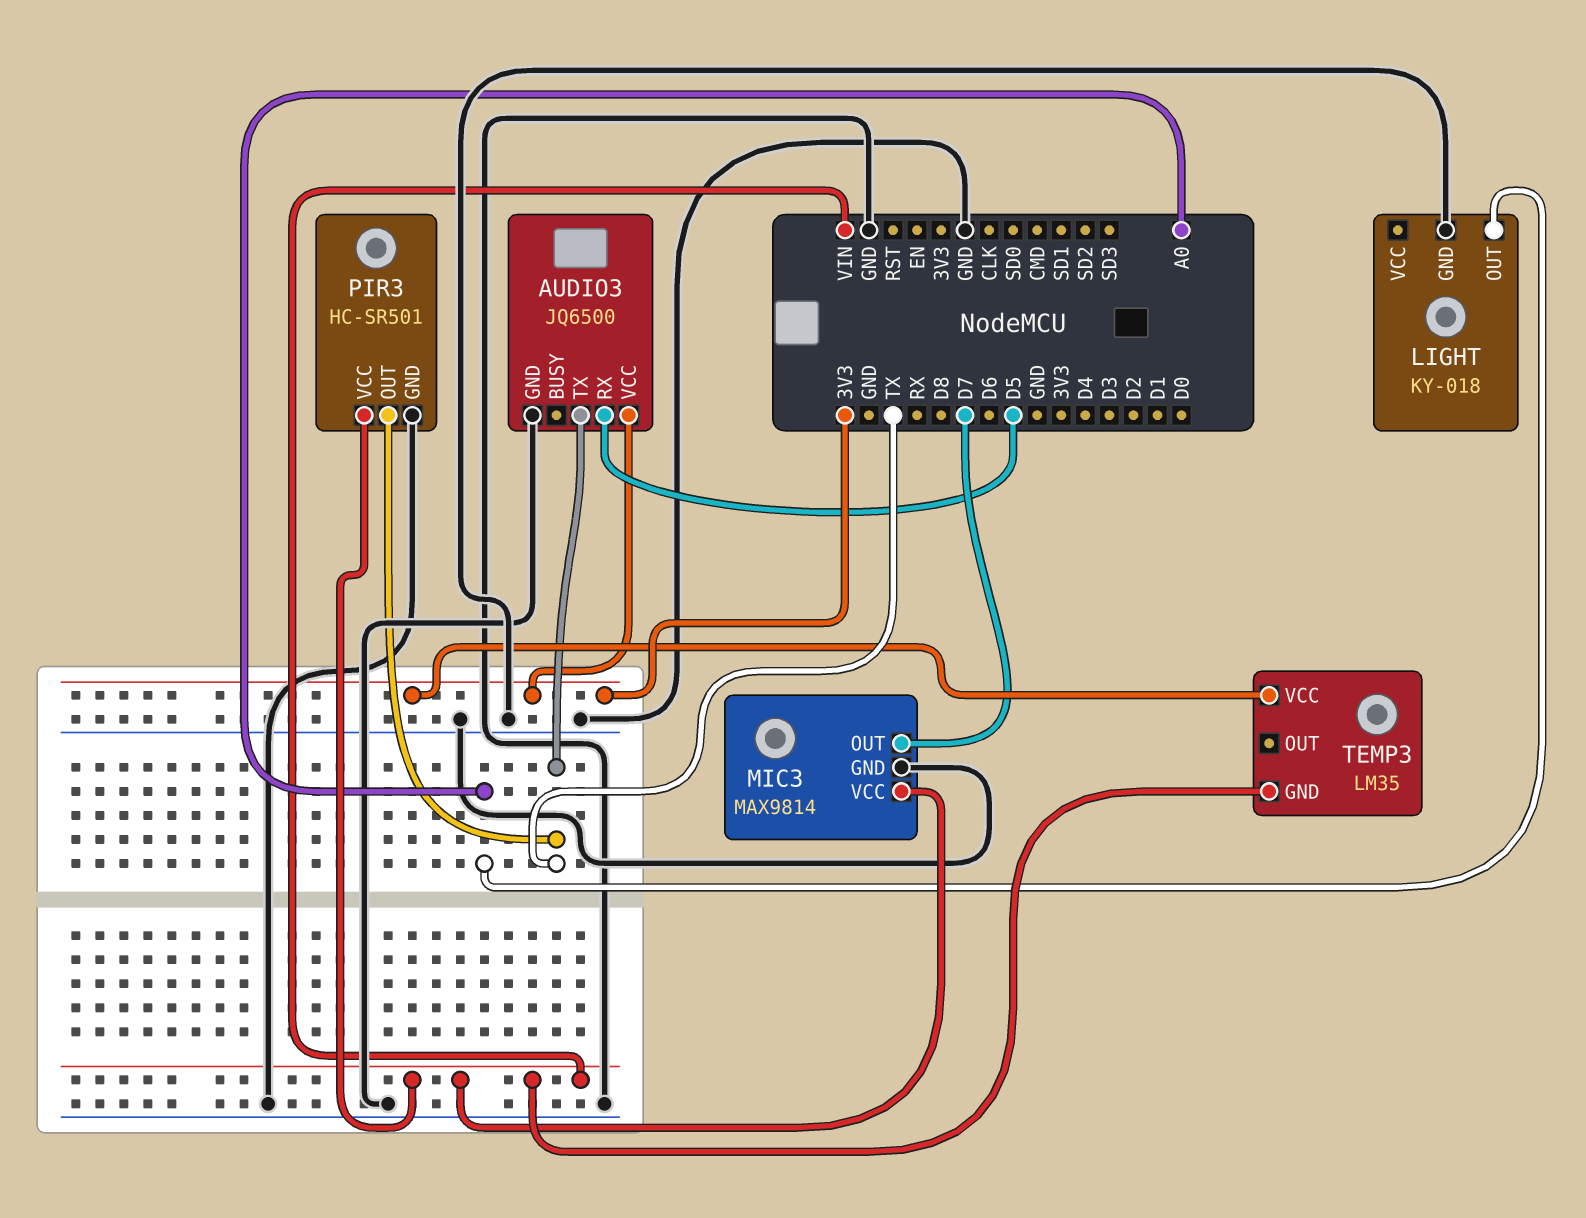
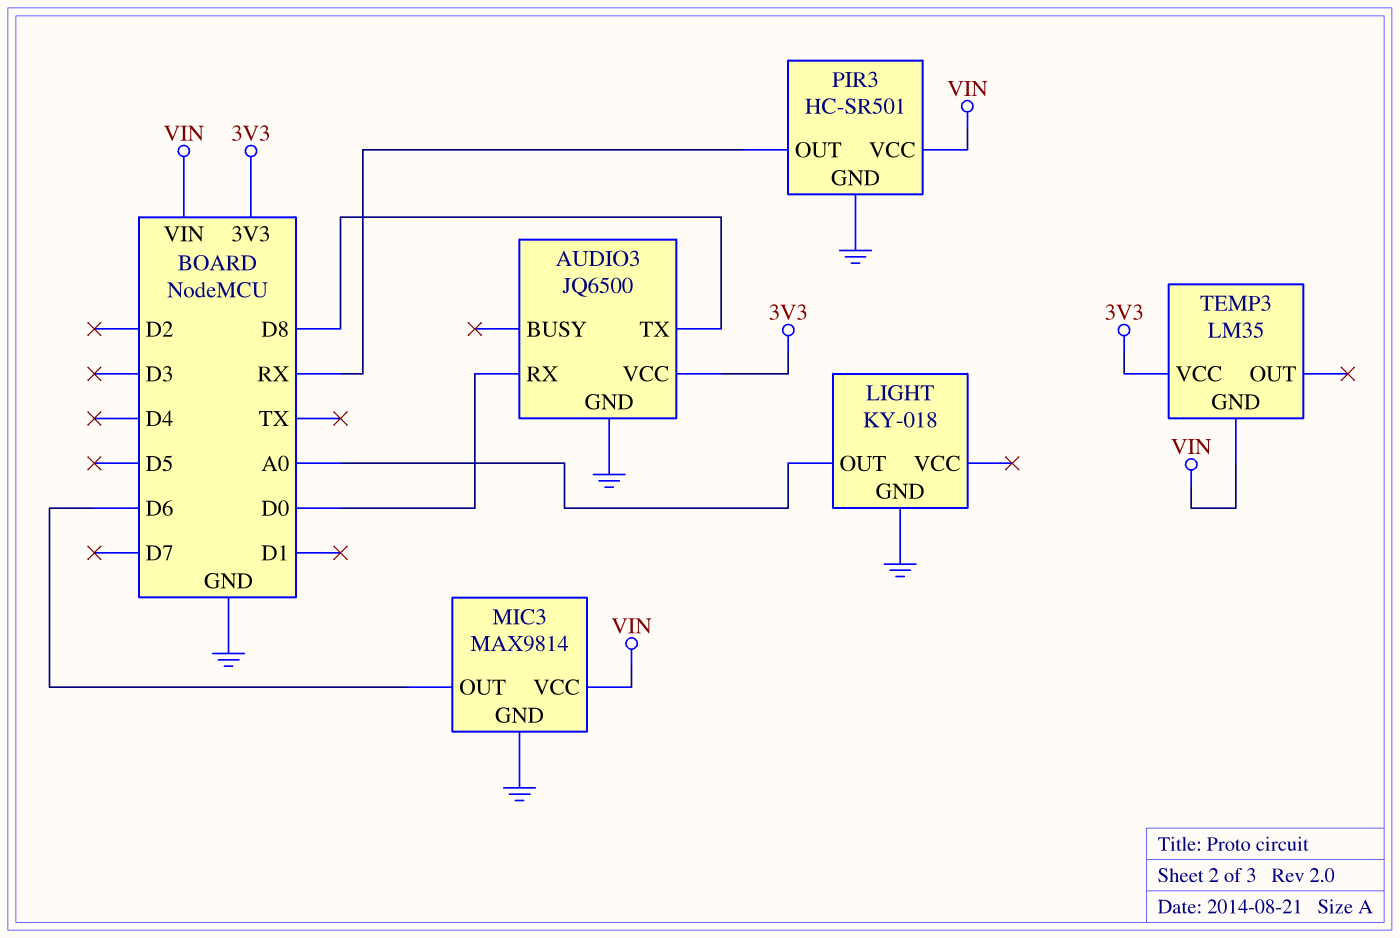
AUDIO3 pin RX: D5 -> D0
AUDIO3 pin TX: TX -> D8
MIC3 pin OUT: D7 -> D6
PIR3 pin OUT: TX -> RX

